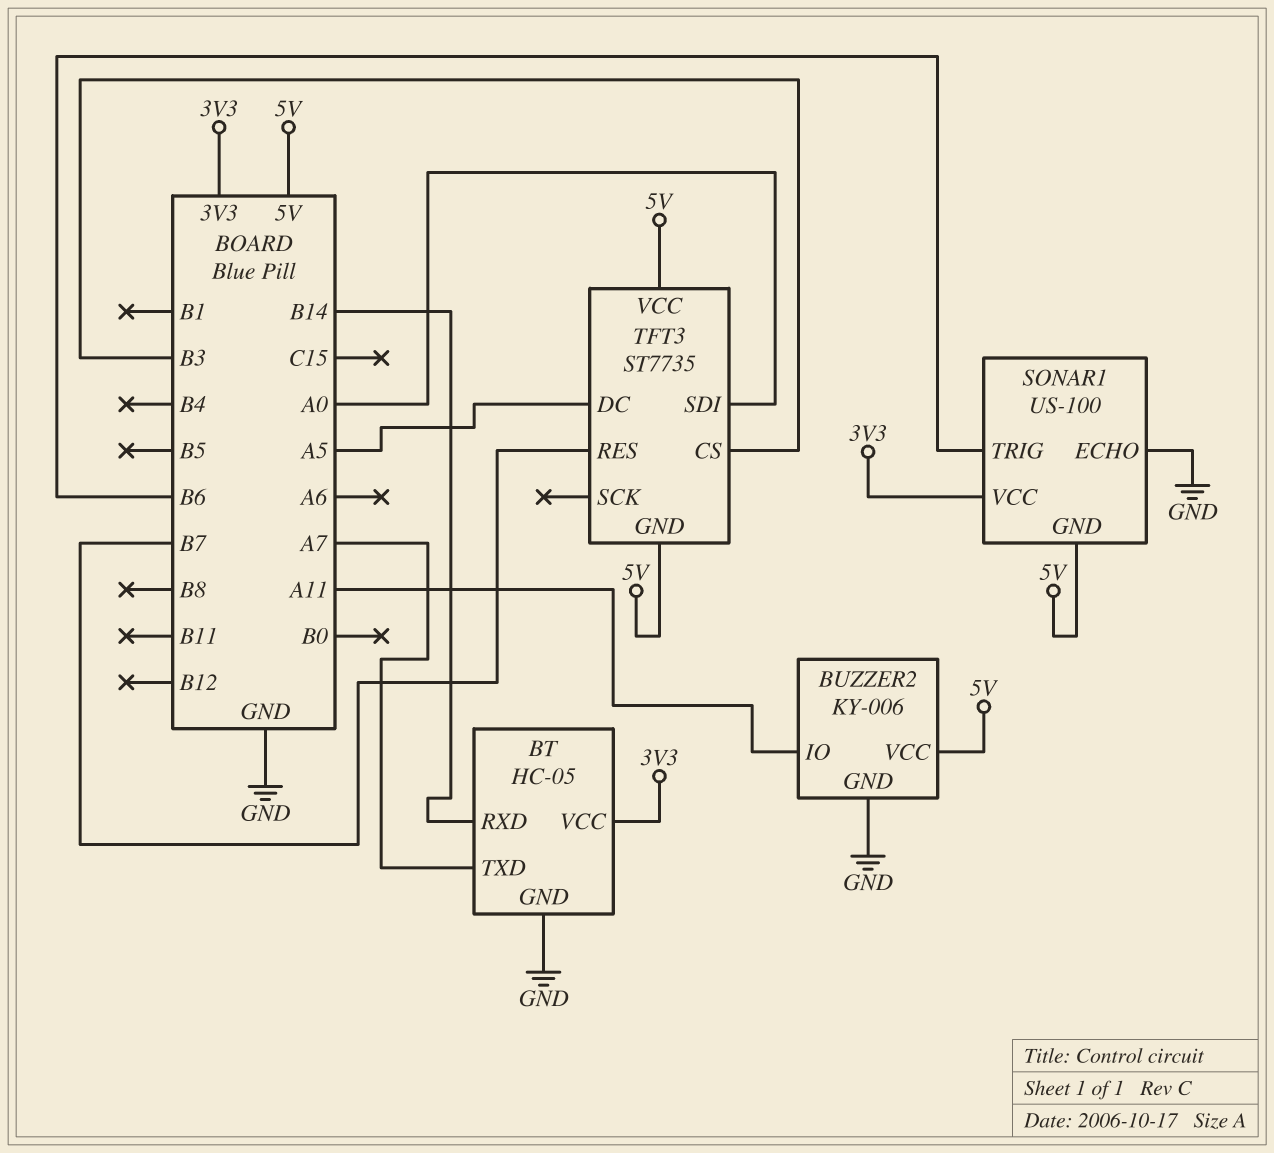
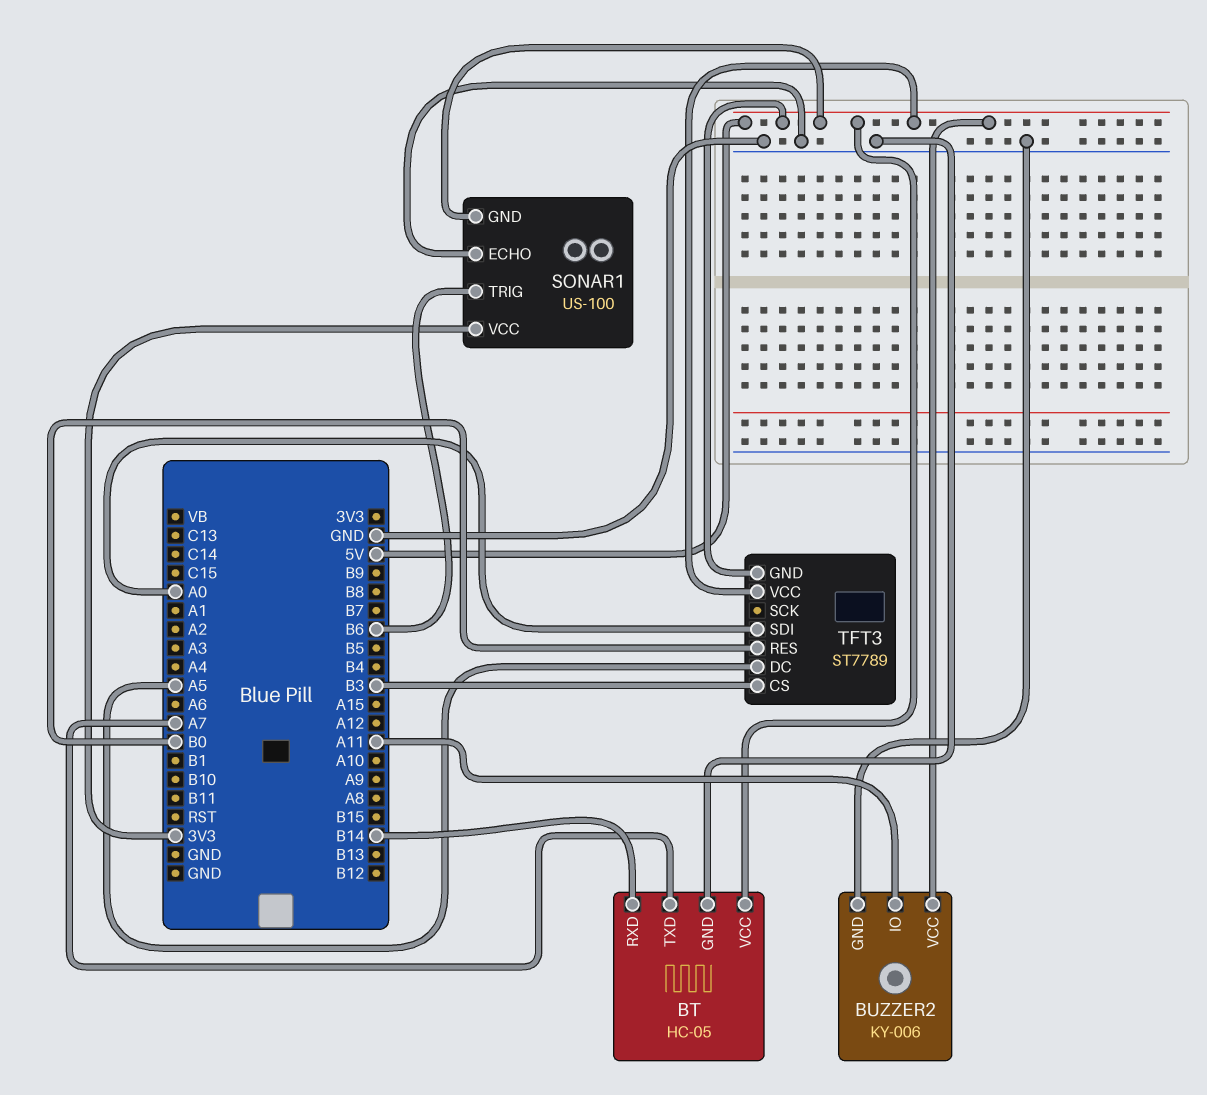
BT pin VCC: 3V3 -> 5V
TFT3: ST7735 -> ST7789
TFT3 pin RES: B7 -> B0

